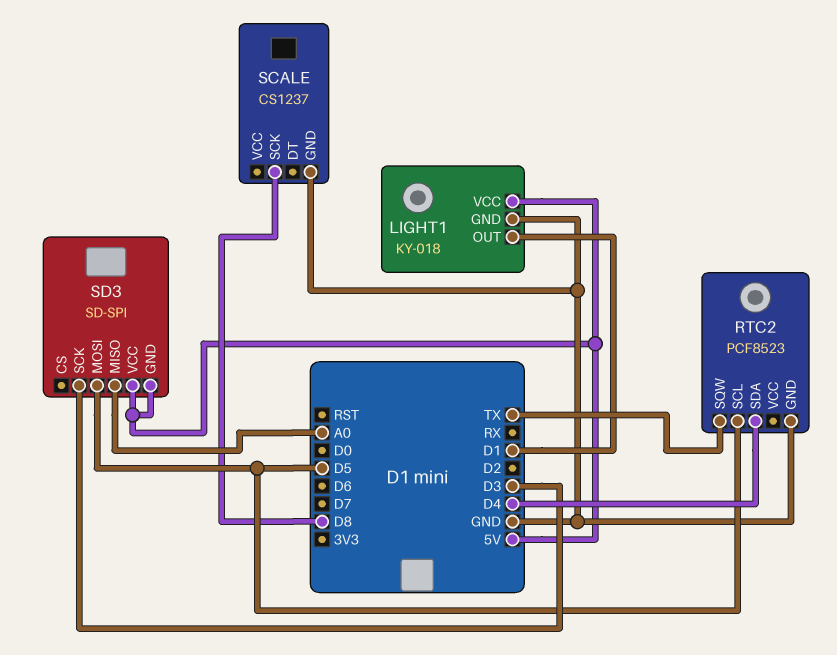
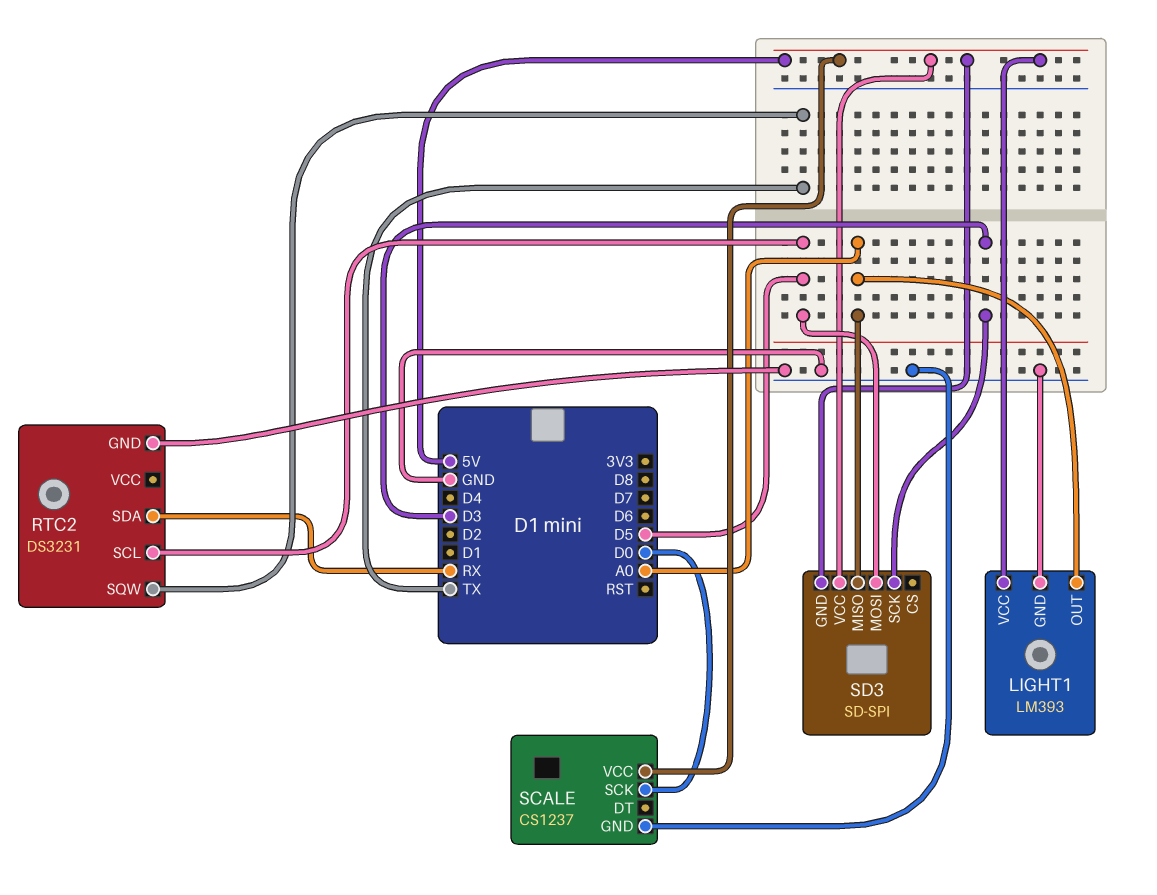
LIGHT1: KY-018 -> LM393
LIGHT1 pin OUT: D1 -> A0
RTC2: PCF8523 -> DS3231
RTC2 pin SDA: D4 -> RX
SCALE pin SCK: D8 -> D0
SCALE pin VCC: none -> 5V

